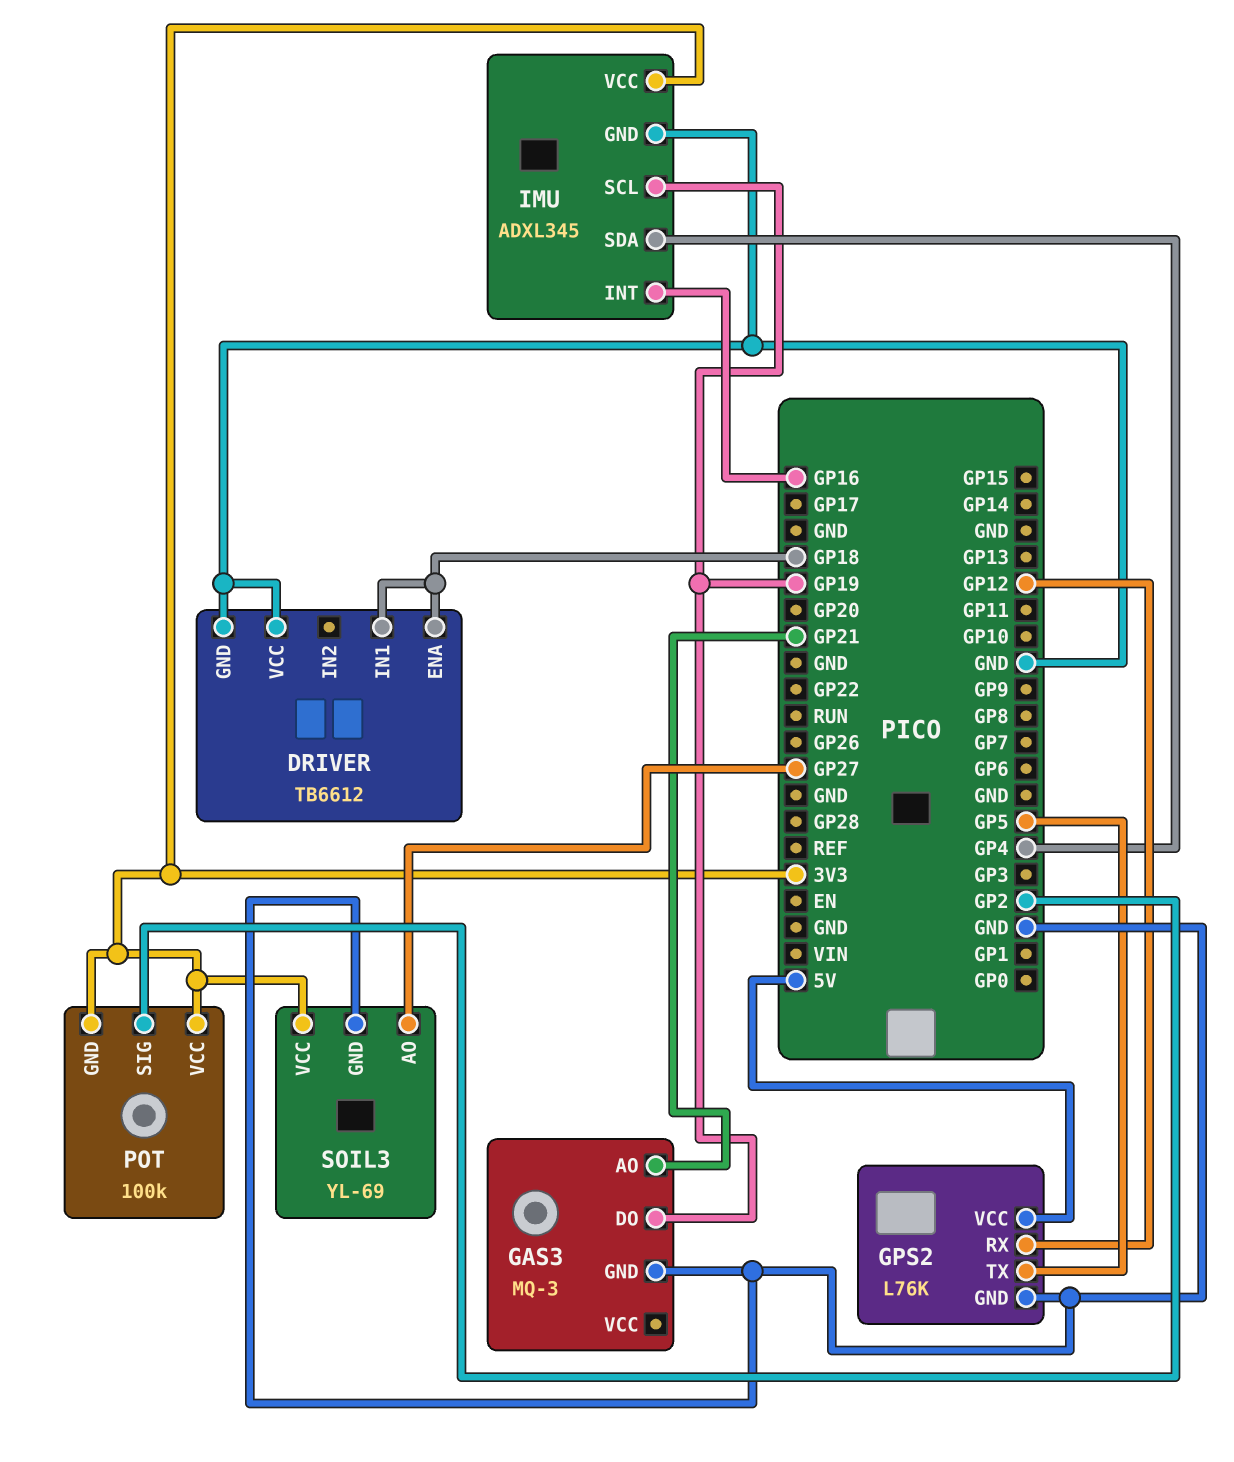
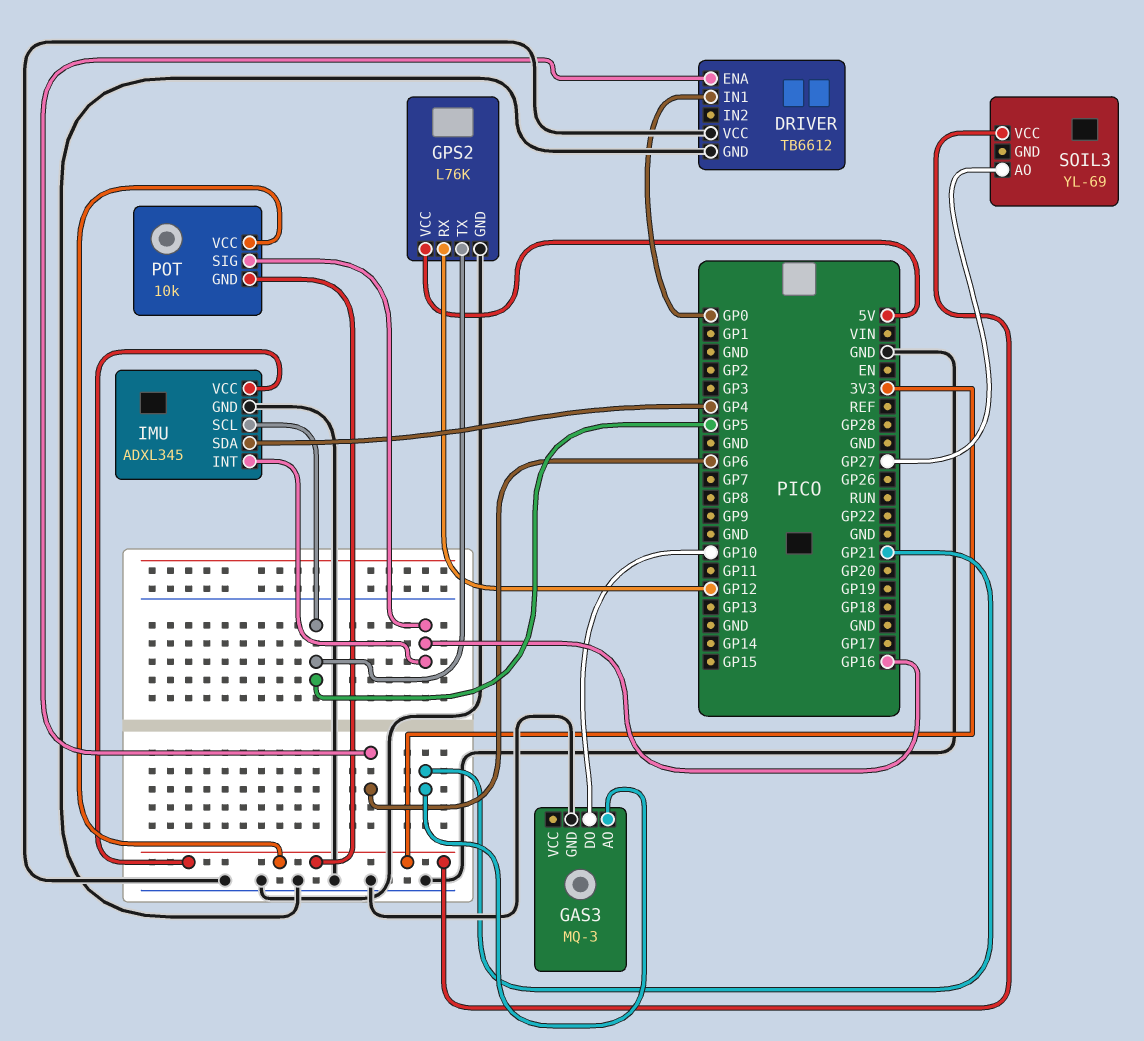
DRIVER pin ENA: GP18 -> GP6
DRIVER pin IN1: GP18 -> GP0
GAS3 pin DO: GP19 -> GP10
IMU pin SCL: GP19 -> GP5
POT: 100k -> 10k
POT pin SIG: GP2 -> GP16
SOIL3 pin GND: GND -> none

